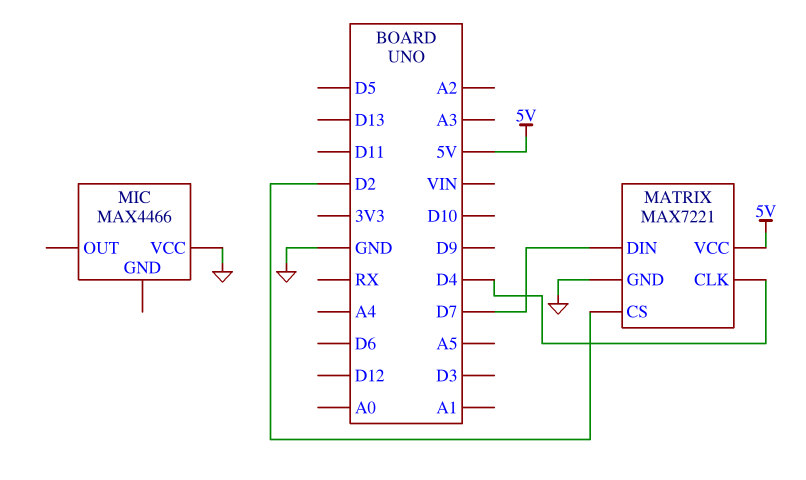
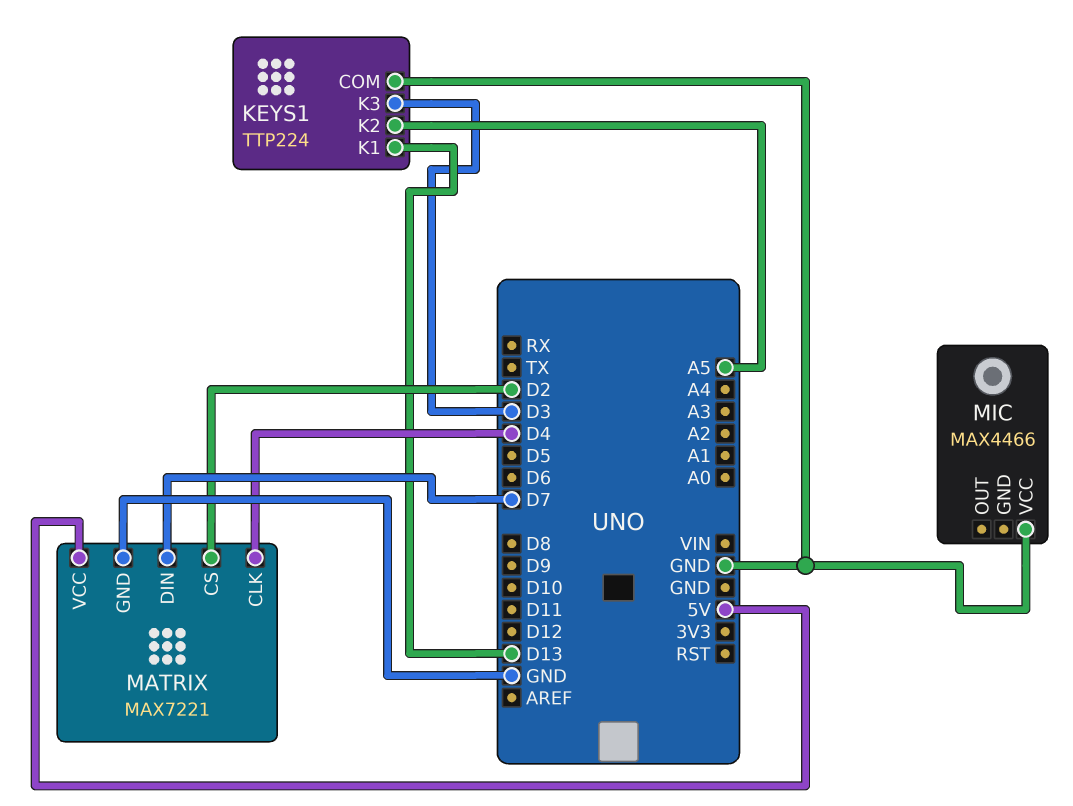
KEYS1: none -> TTP224
KEYS1 pin COM: none -> GND
KEYS1 pin K1: none -> D13
KEYS1 pin K2: none -> A5
KEYS1 pin K3: none -> D3

